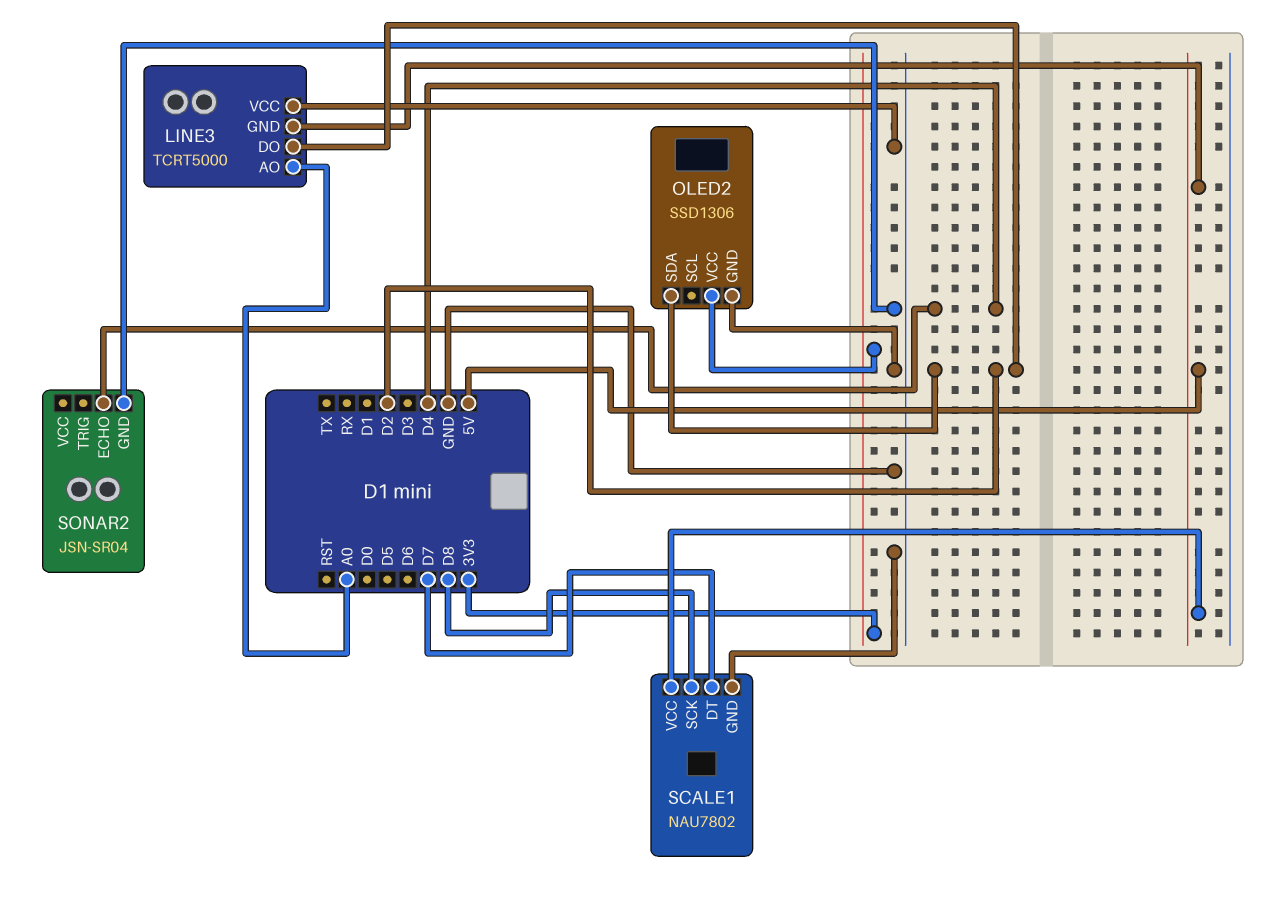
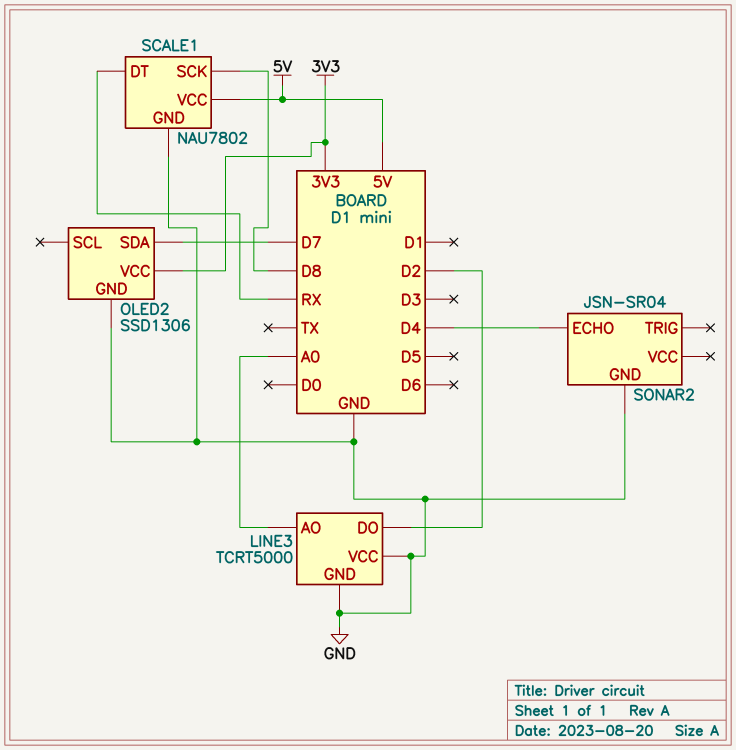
LINE3 pin GND: 5V -> GND
OLED2 pin SDA: D2 -> D7
SCALE1 pin DT: D7 -> RX

